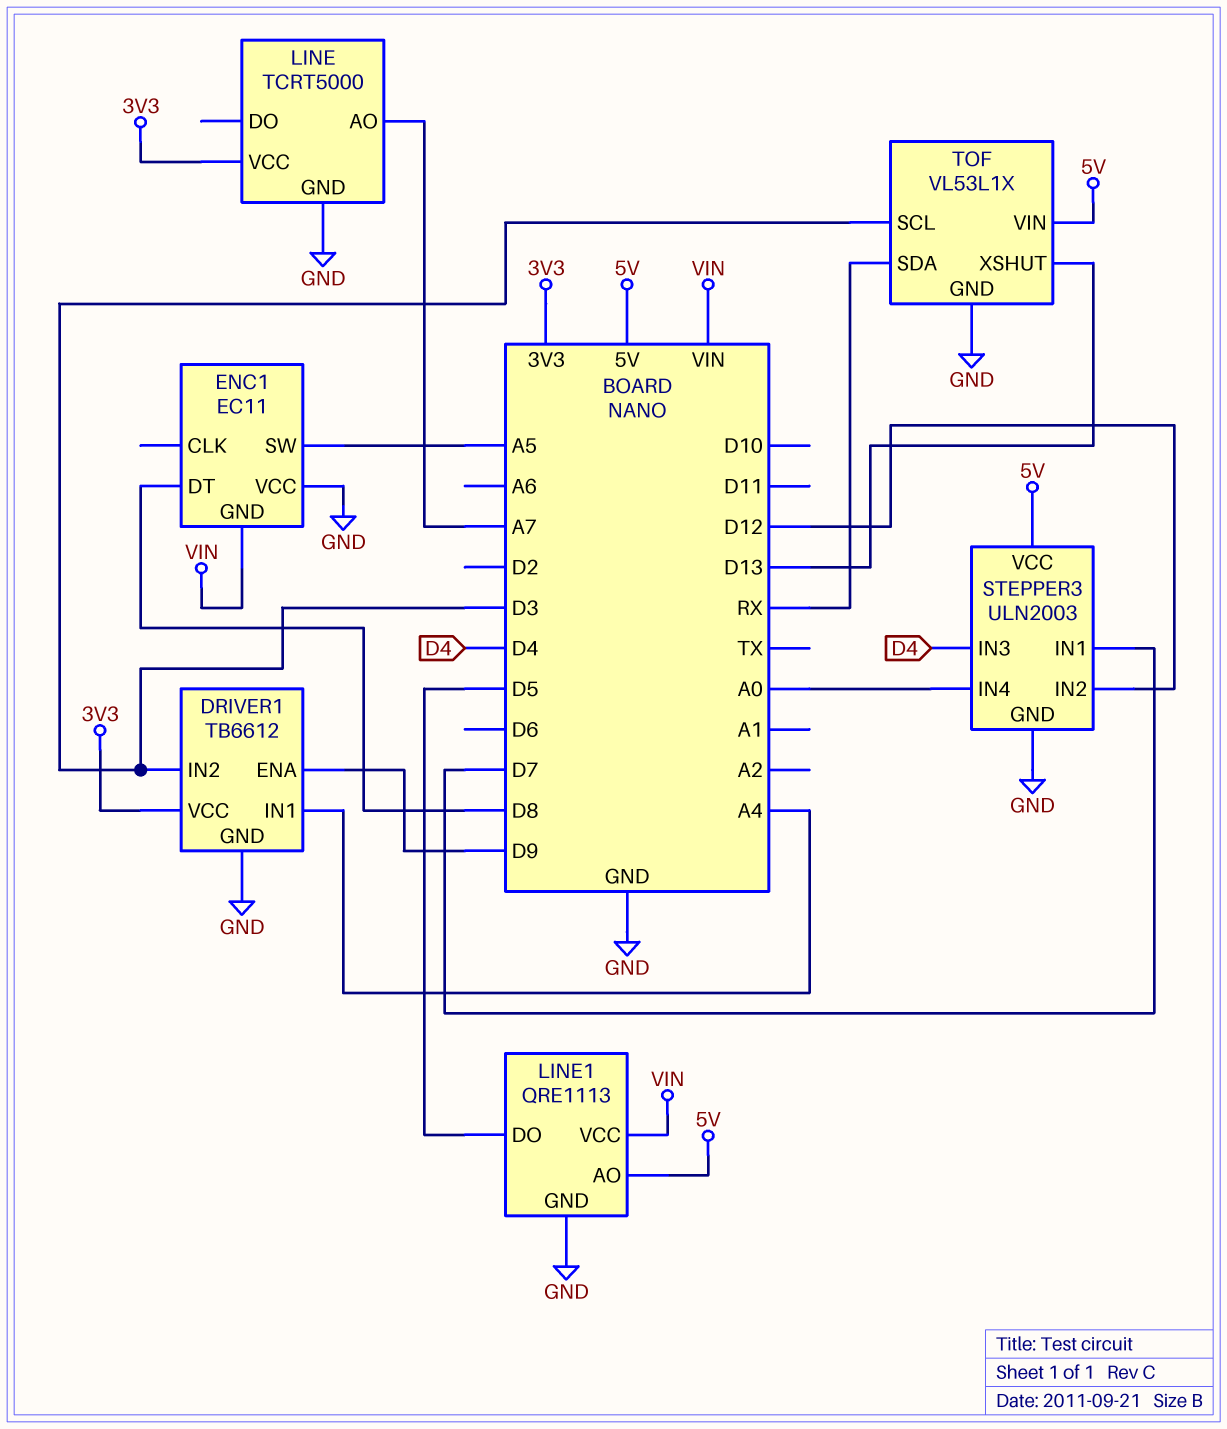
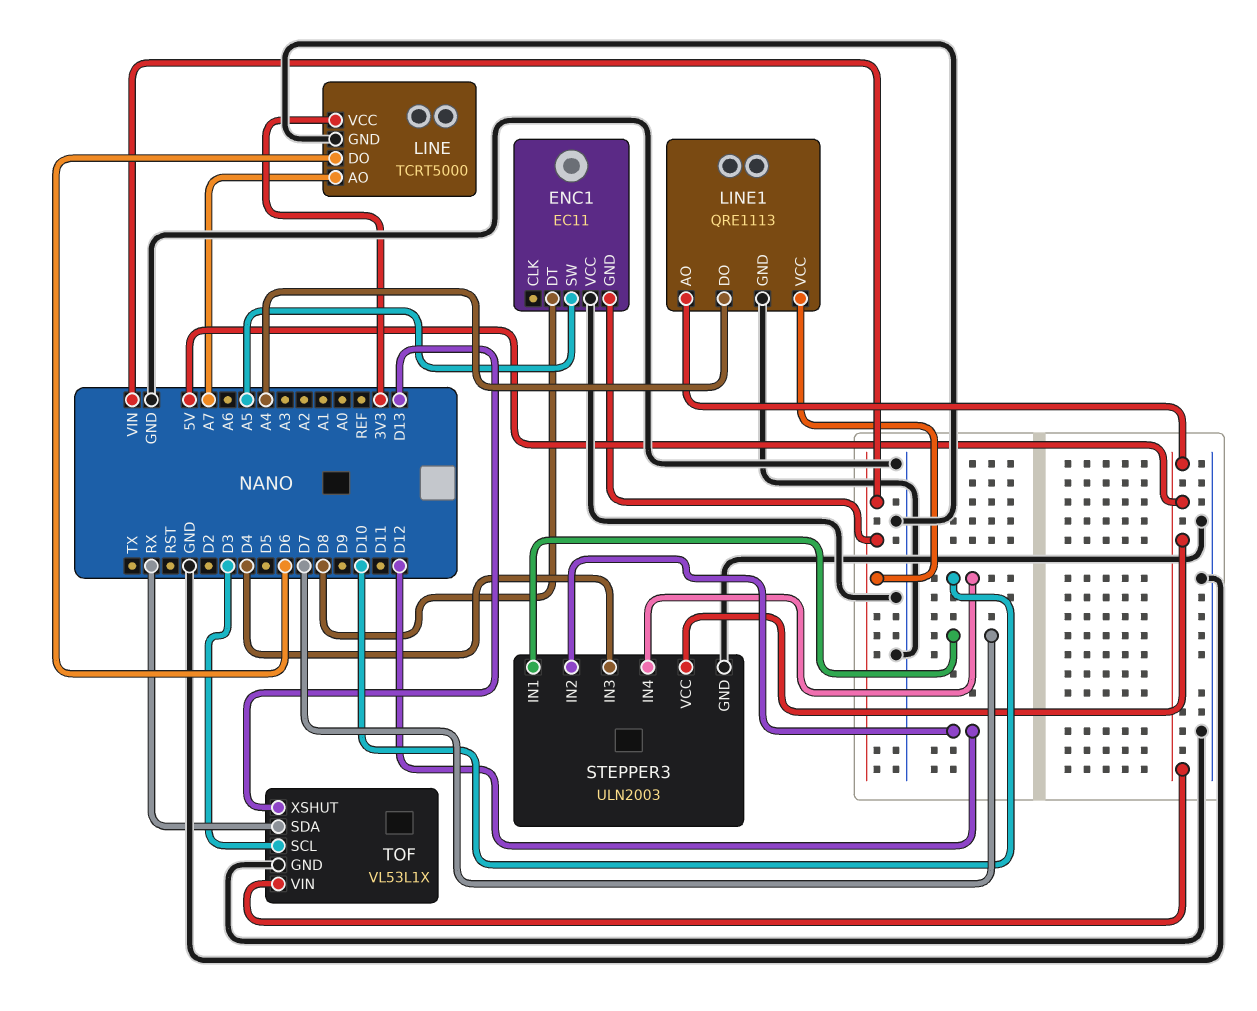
DRIVER1: TB6612 -> none
DRIVER1 pin ENA: D9 -> none
DRIVER1 pin GND: GND -> none
DRIVER1 pin IN1: A4 -> none
DRIVER1 pin IN2: D3 -> none
DRIVER1 pin VCC: 3V3 -> none
LINE pin DO: none -> D6
LINE1 pin DO: D5 -> A4
STEPPER3 pin IN4: A0 -> D10

